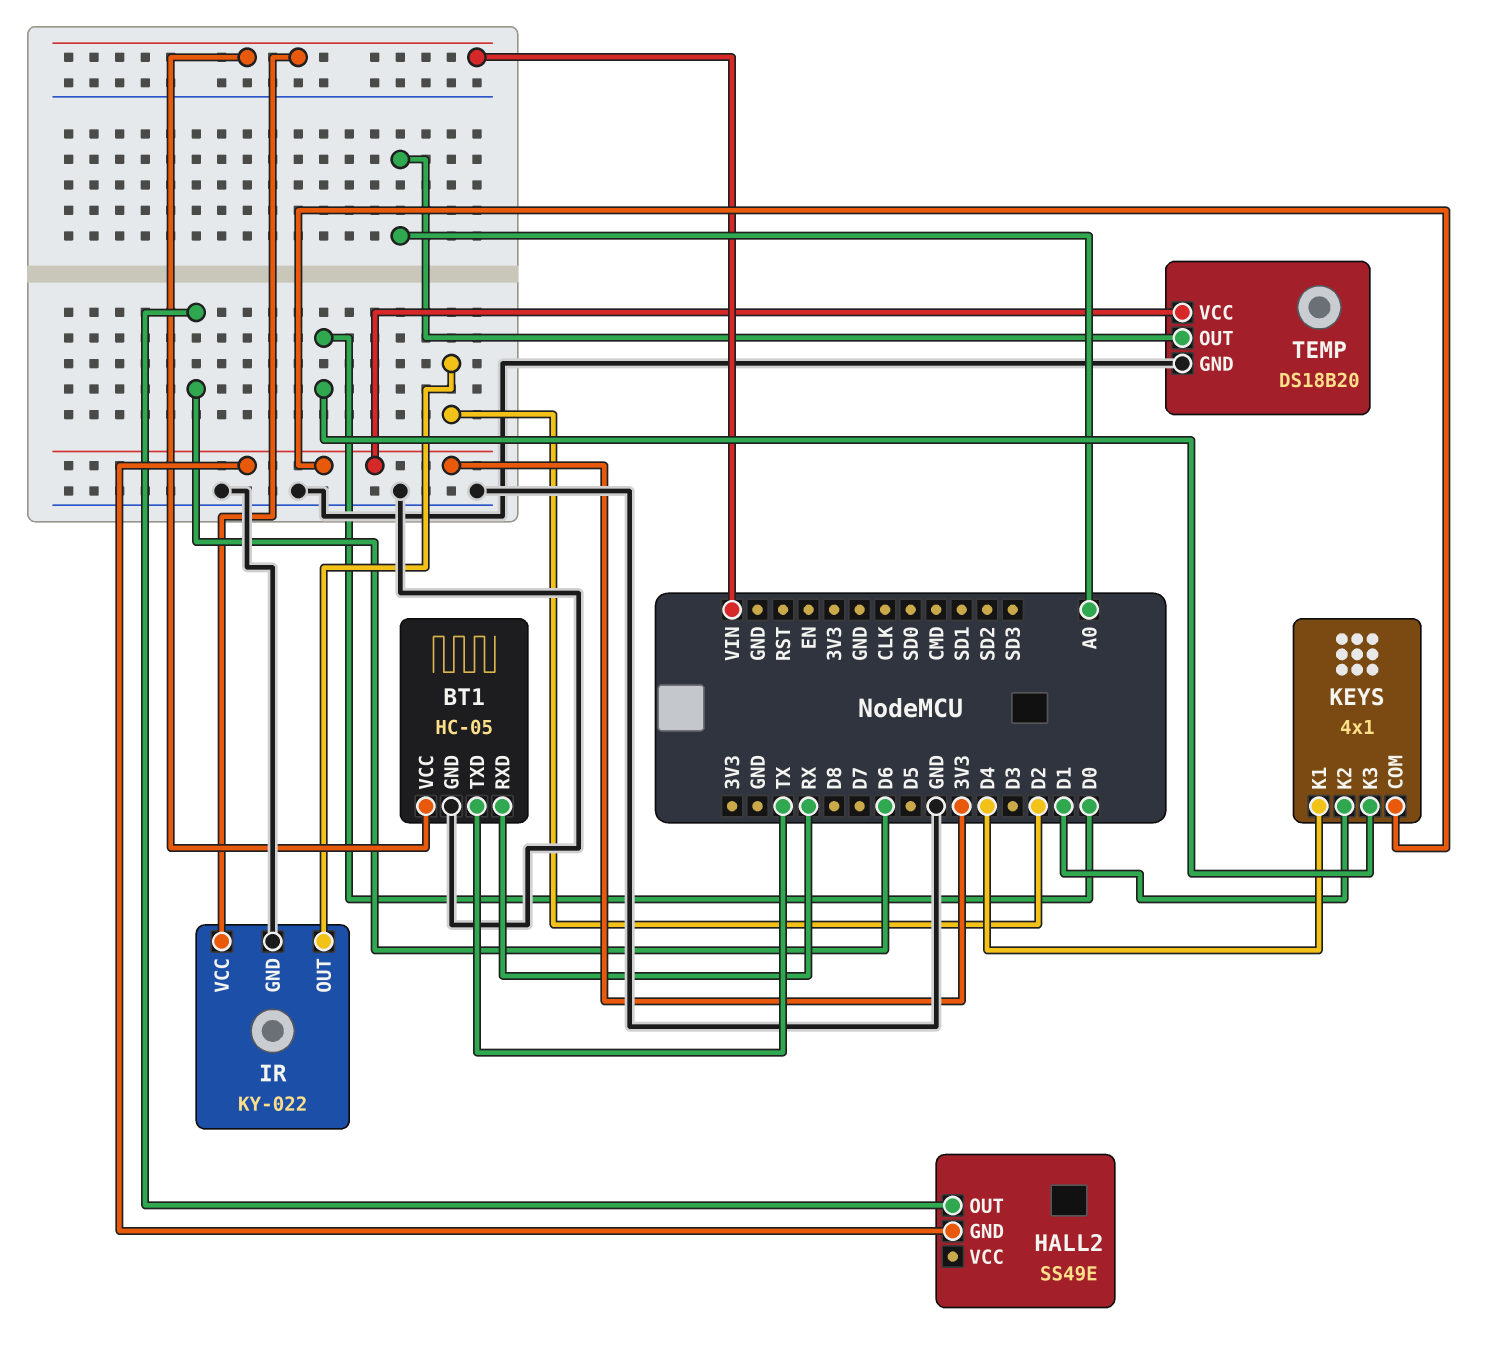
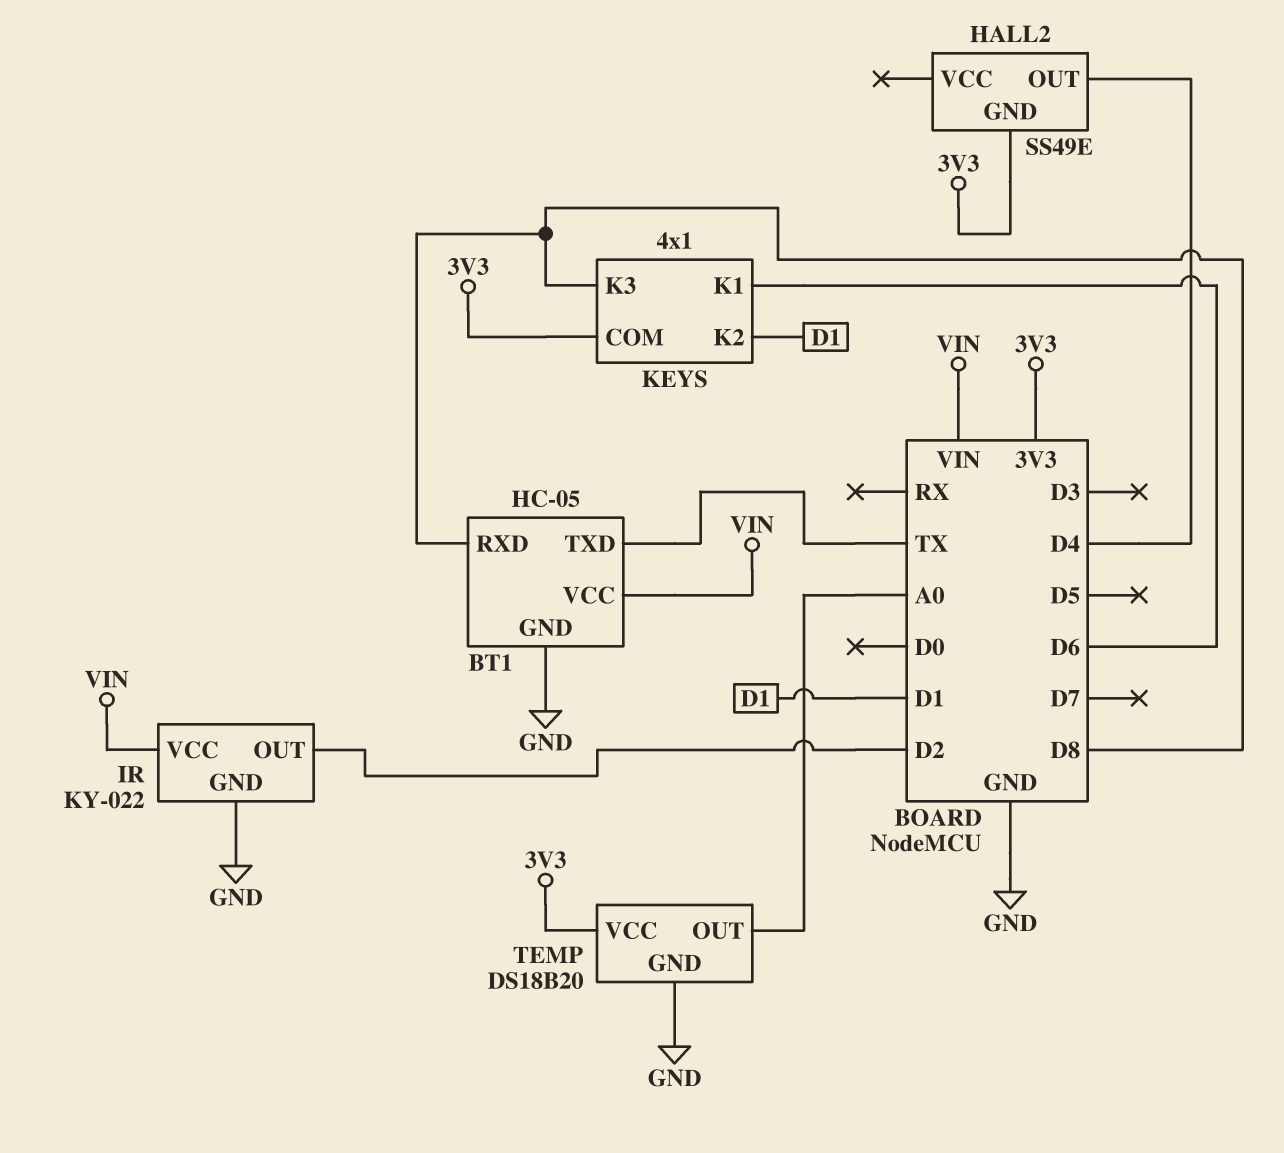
BT1 pin RXD: RX -> D8
HALL2 pin OUT: D6 -> D4
KEYS pin K1: D4 -> D6
KEYS pin K3: D0 -> D8

